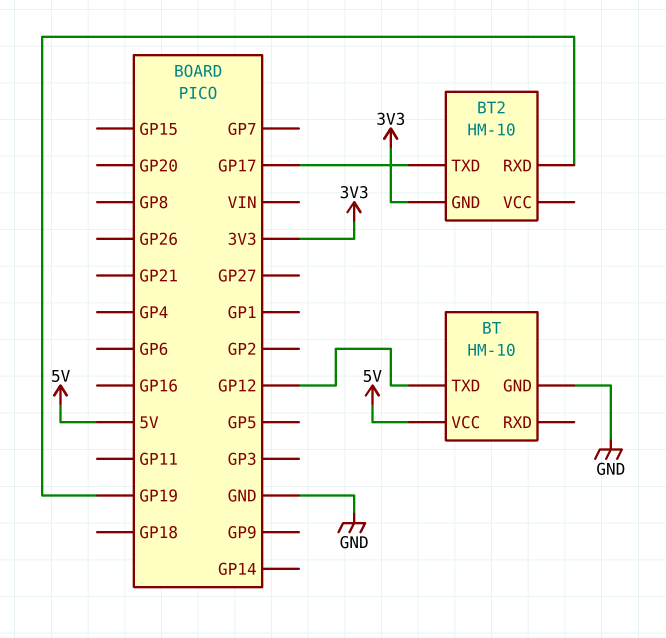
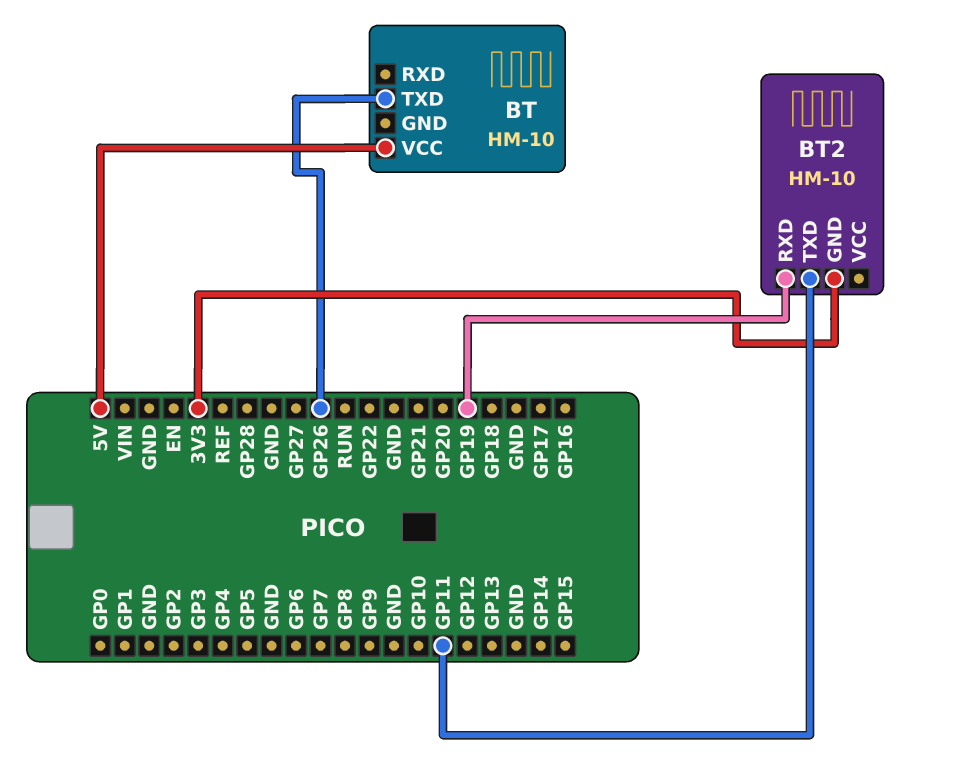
BT pin GND: GND -> none
BT pin TXD: GP12 -> GP26
BT2 pin TXD: GP17 -> GP11

